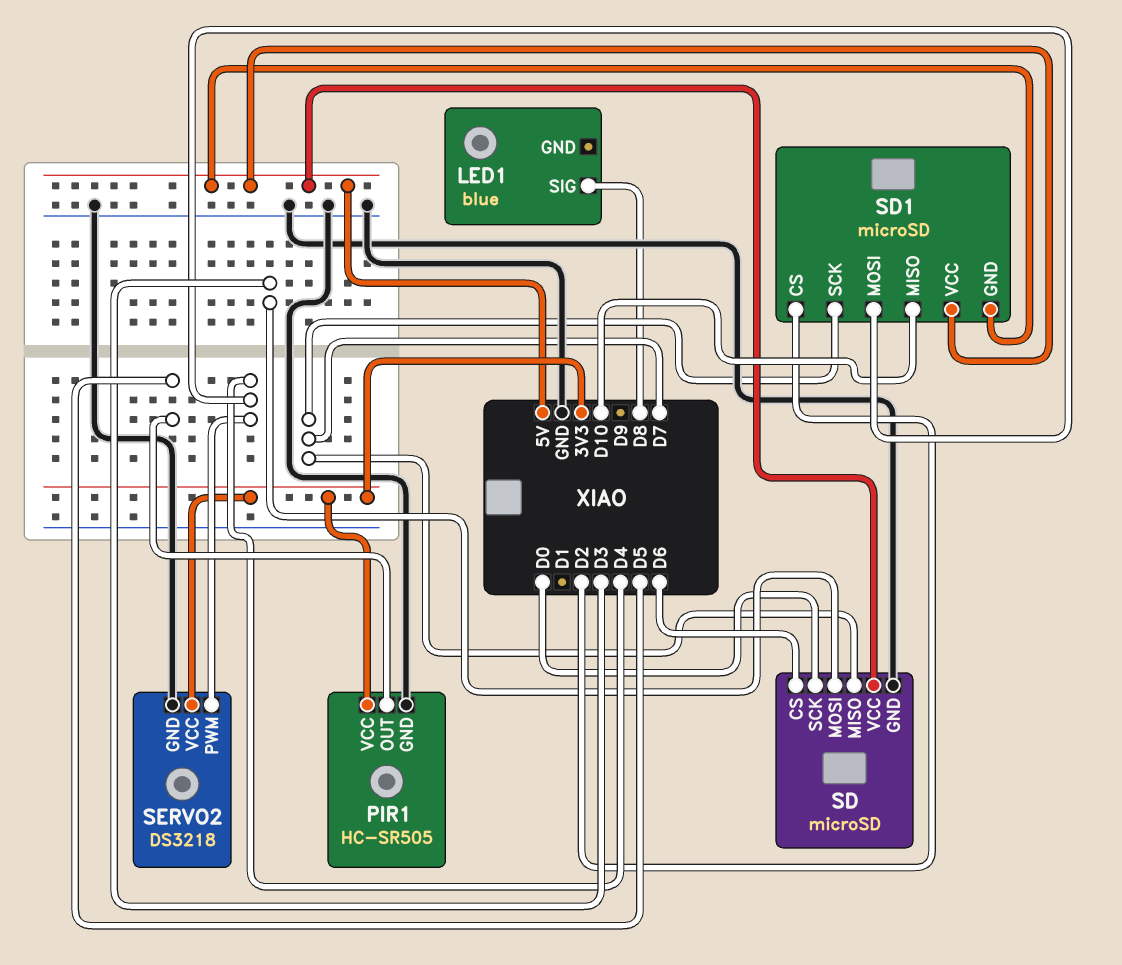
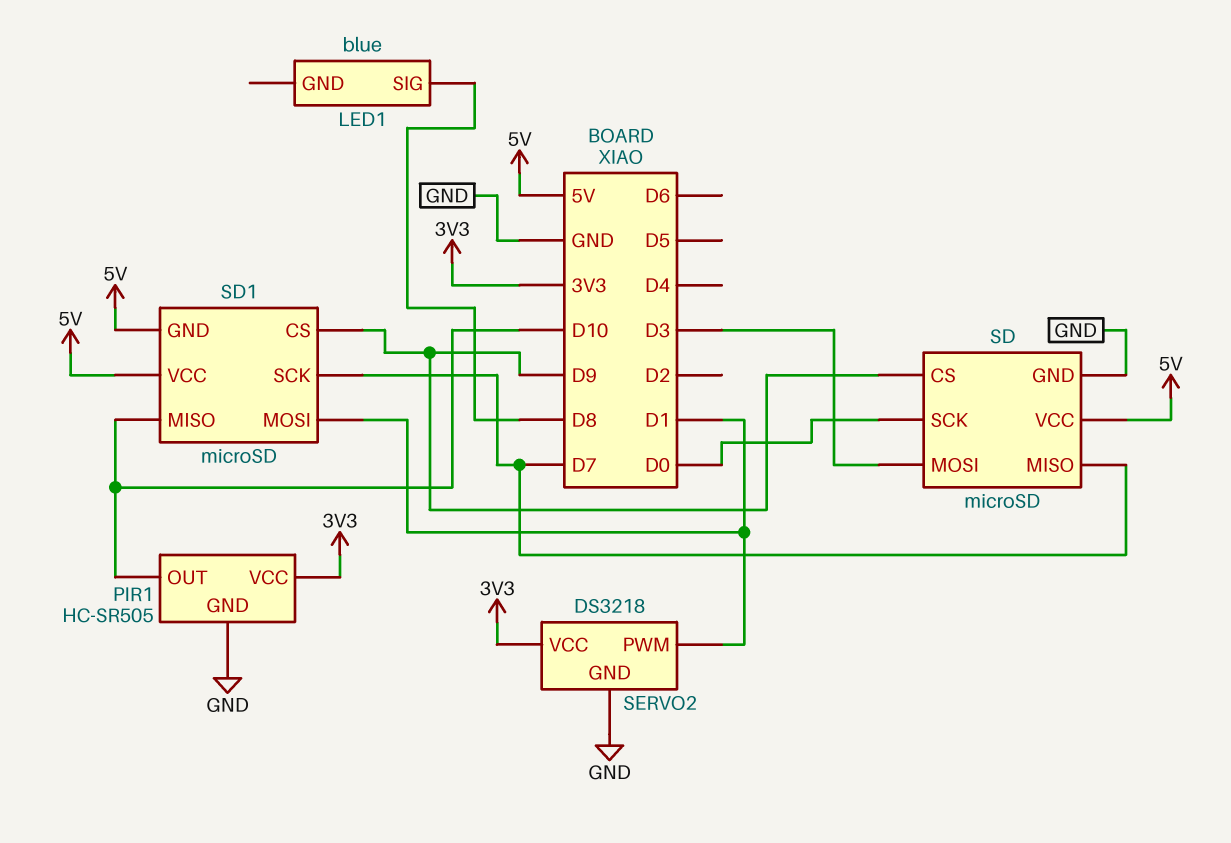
PIR1 pin OUT: D5 -> D10
SD pin CS: D6 -> D9
SD1 pin CS: D2 -> D9
SD1 pin MOSI: D4 -> D1
SERVO2 pin PWM: D4 -> D1

